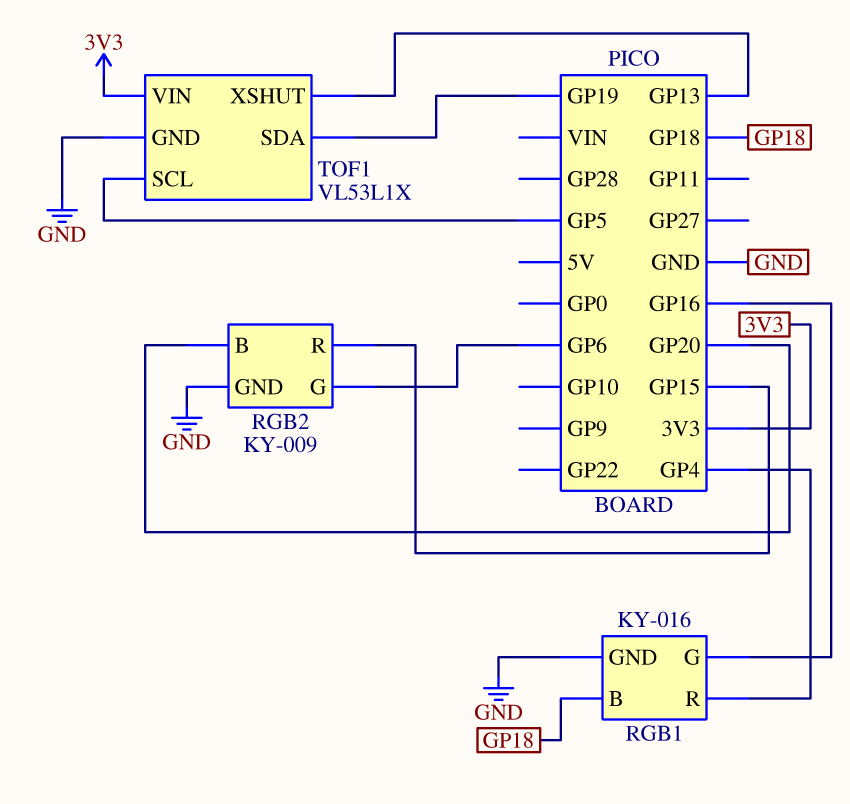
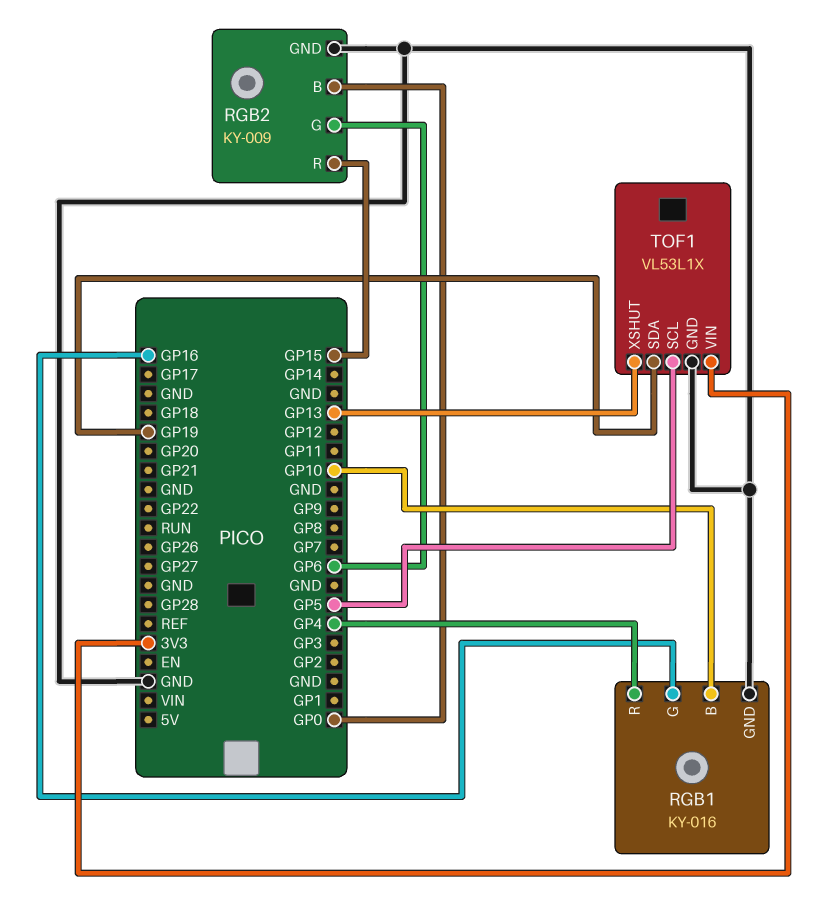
RGB1 pin B: GP18 -> GP10
RGB2 pin B: GP20 -> GP0

